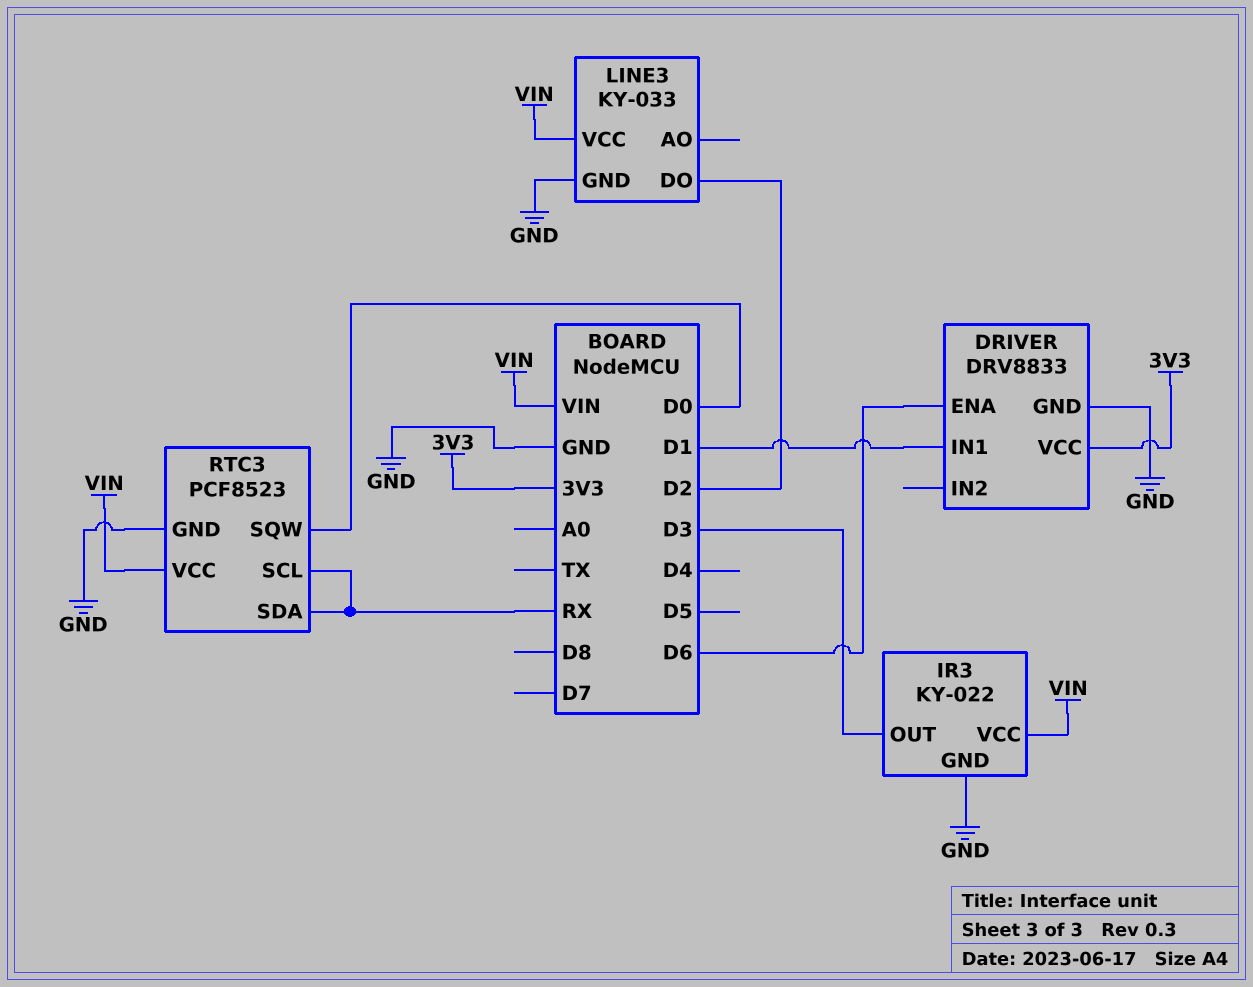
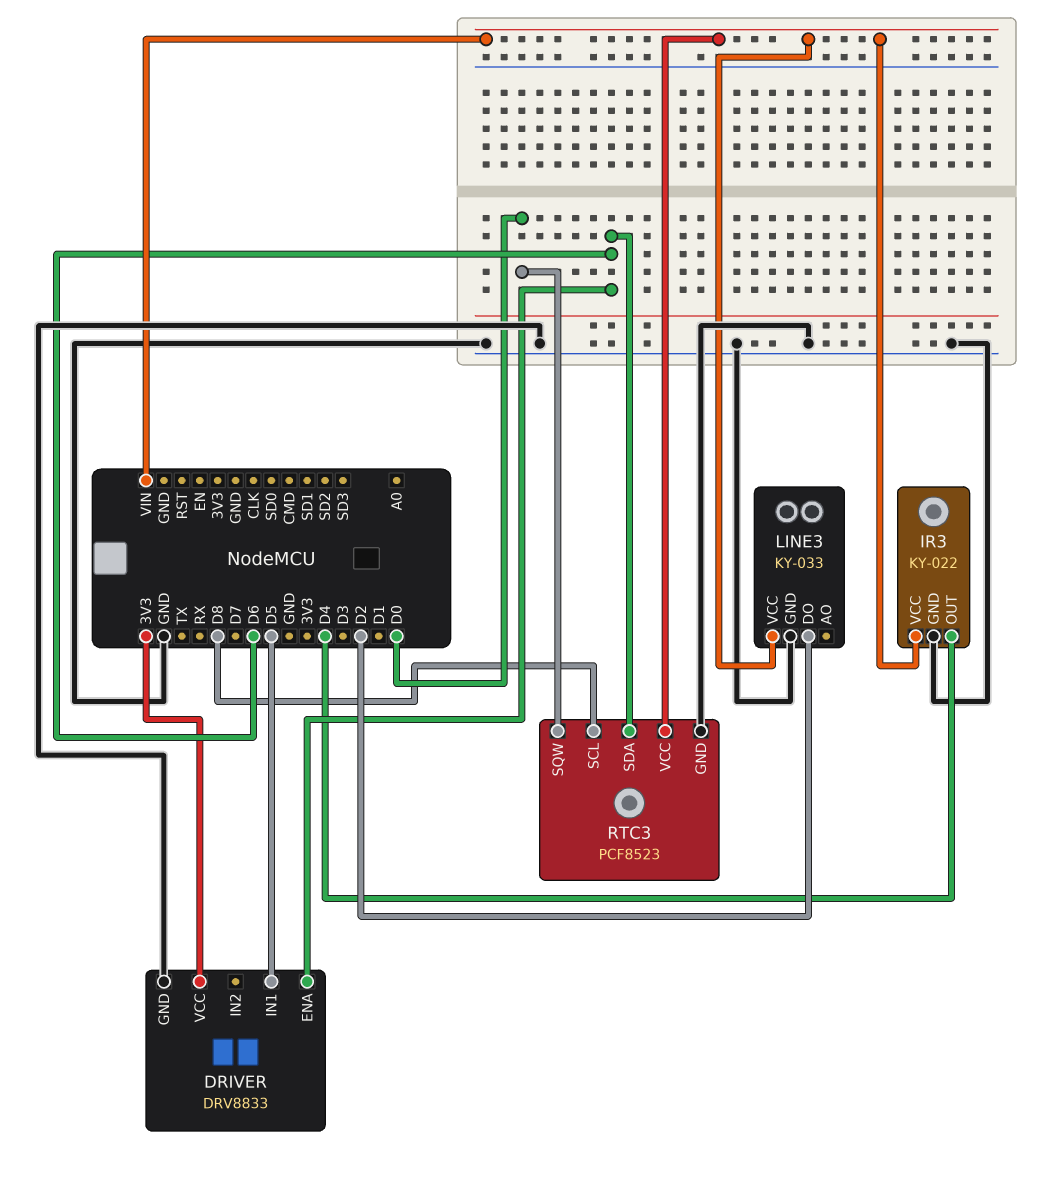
DRIVER pin IN1: D1 -> D5
IR3 pin OUT: D3 -> D4
RTC3 pin SCL: RX -> D8
RTC3 pin SDA: RX -> D6

